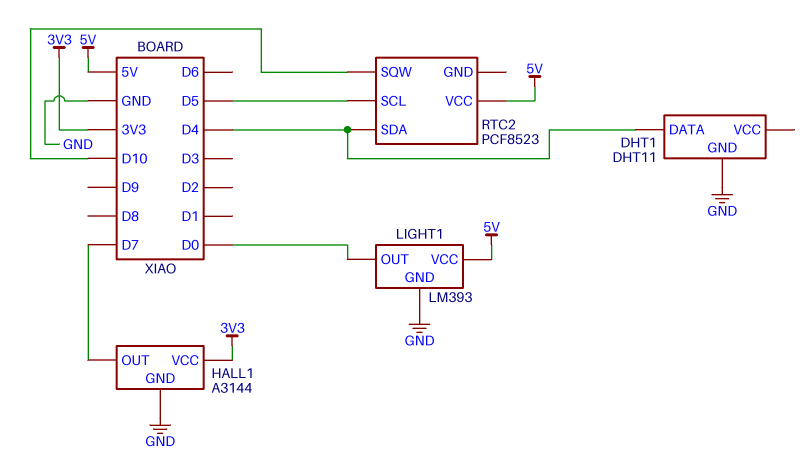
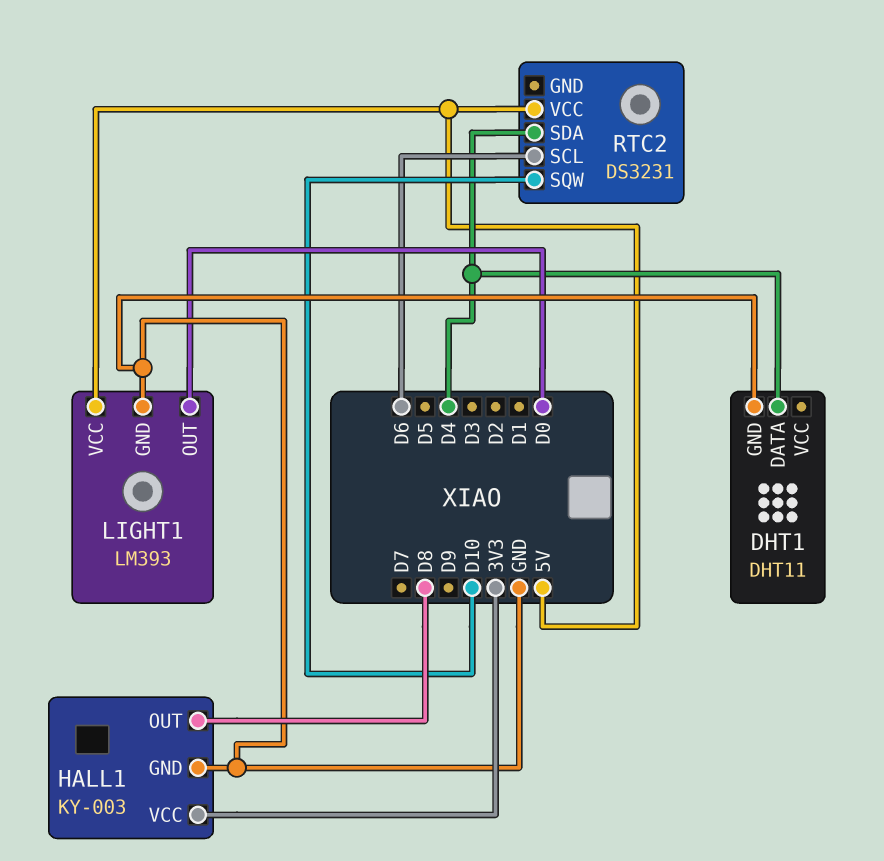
HALL1: A3144 -> KY-003
HALL1 pin OUT: D7 -> D8
RTC2: PCF8523 -> DS3231
RTC2 pin SCL: D5 -> D6

